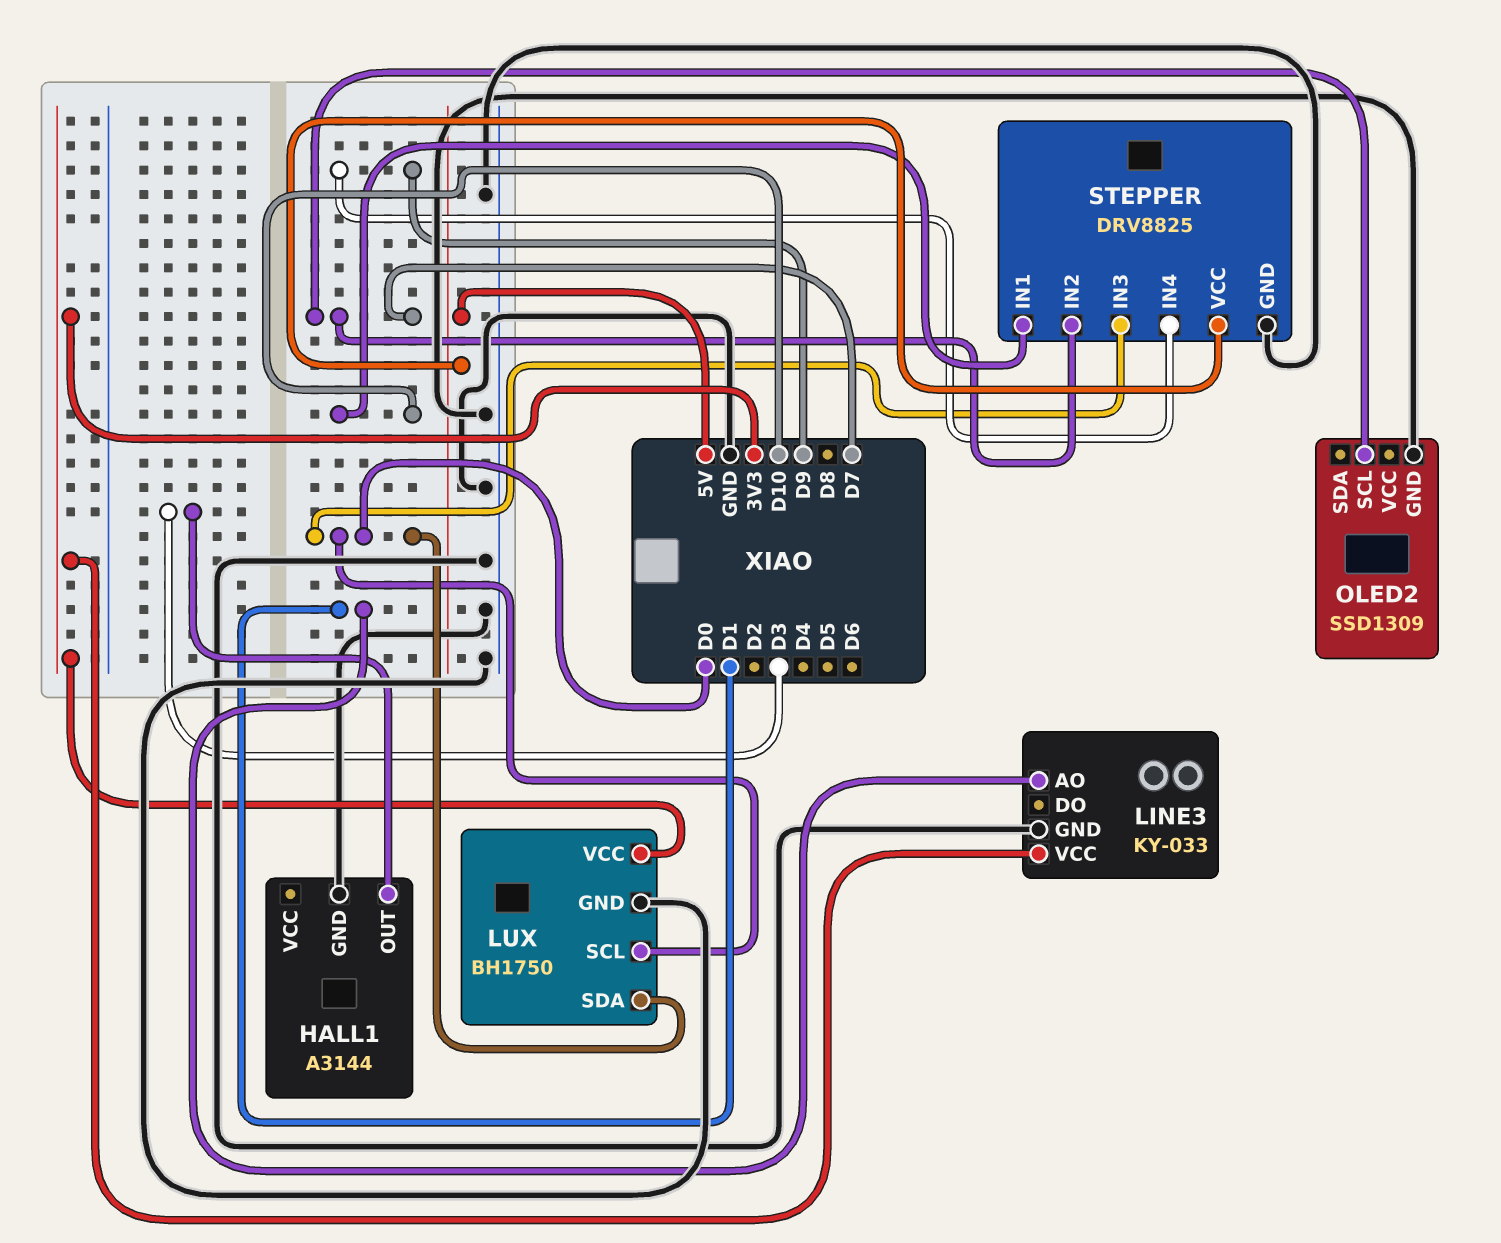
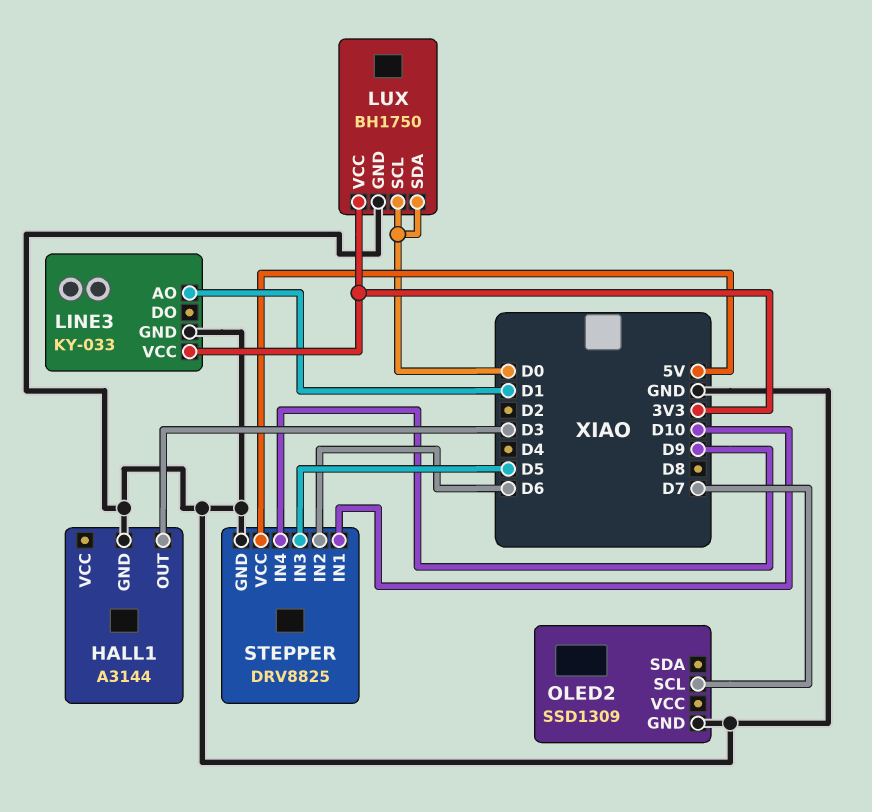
STEPPER pin IN2: D7 -> D6
STEPPER pin IN3: D0 -> D5

